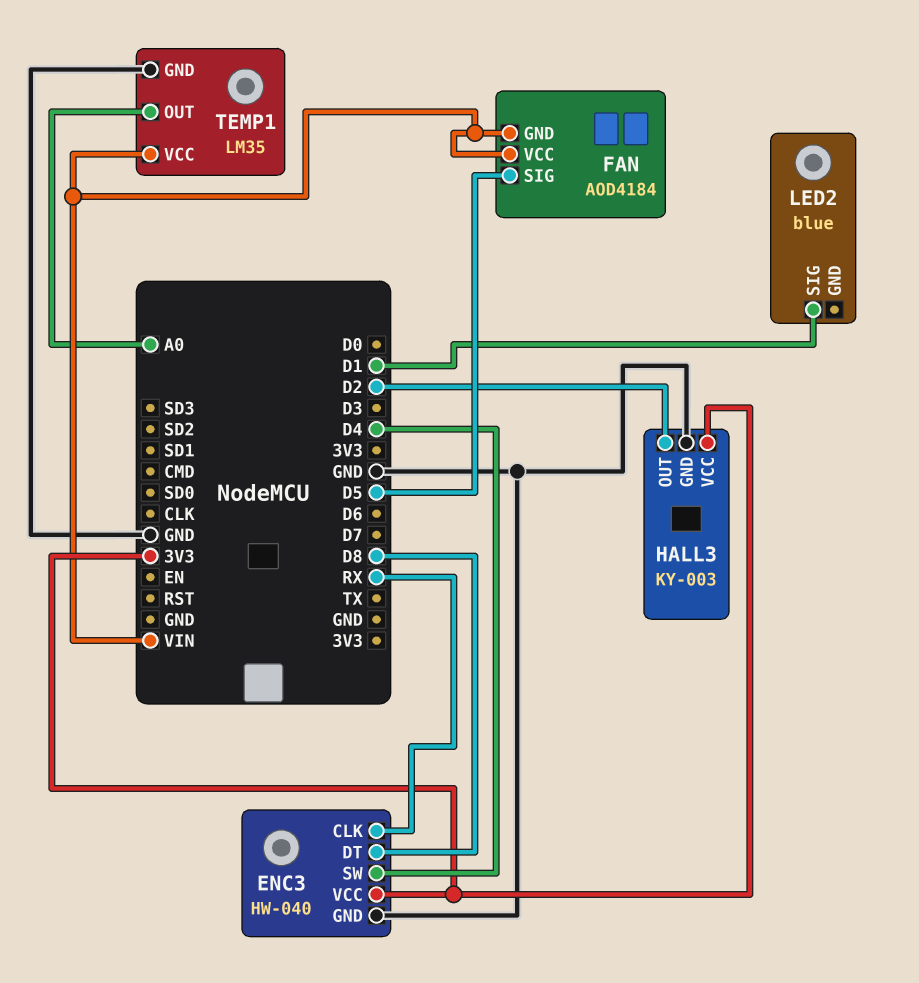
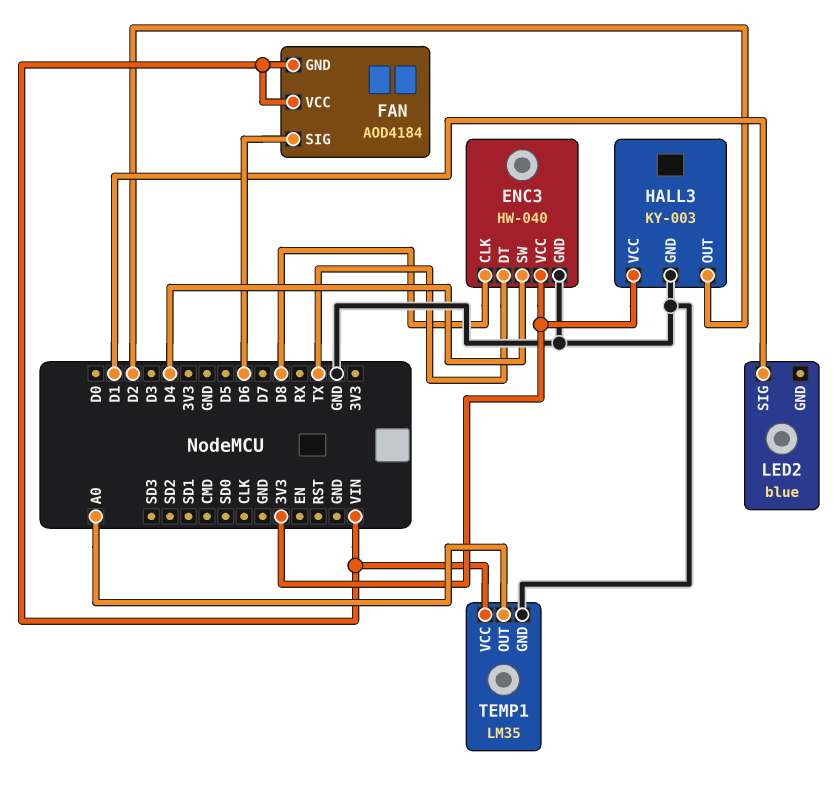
ENC3 pin CLK: RX -> D8
ENC3 pin DT: D8 -> TX
FAN pin SIG: D5 -> D6

